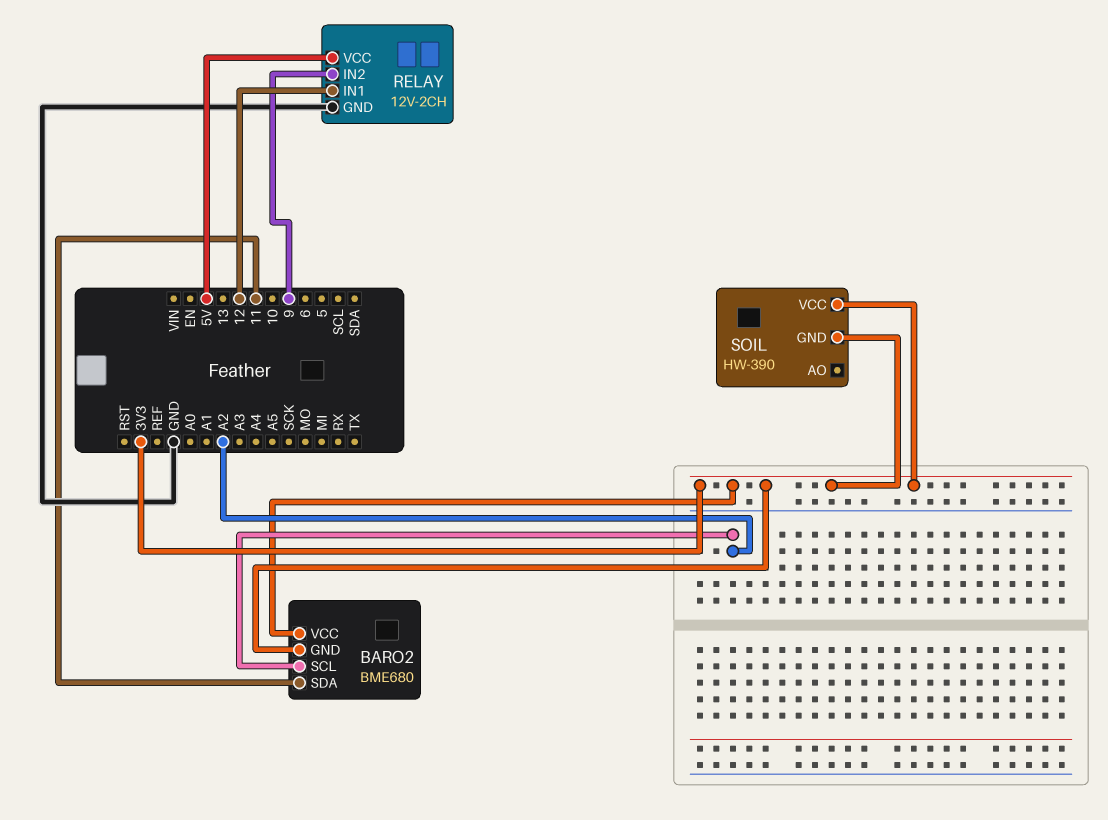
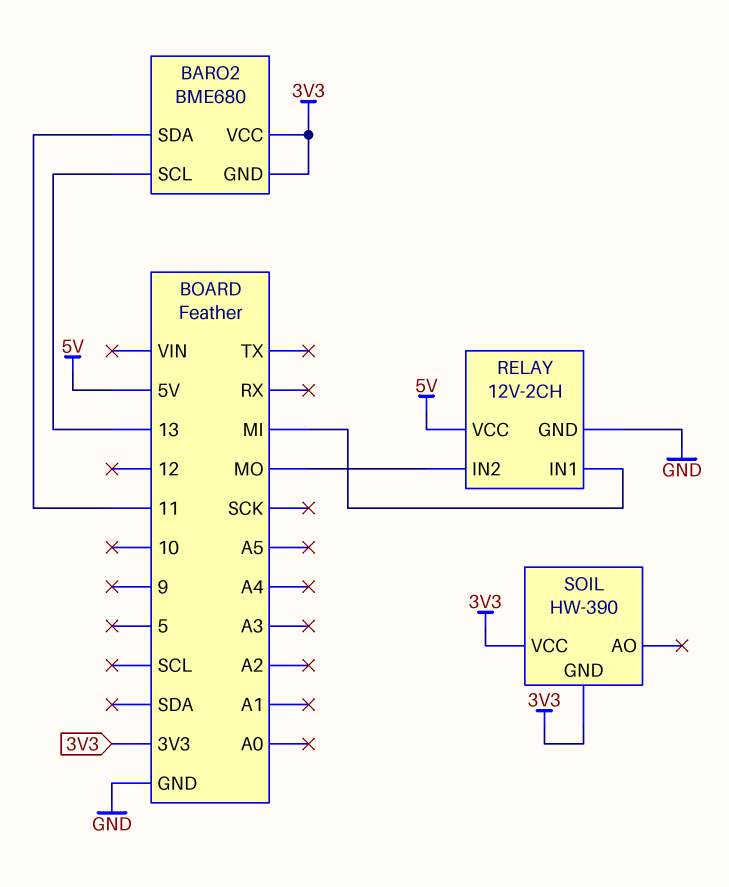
BARO2 pin SCL: A2 -> 13
RELAY pin IN1: 12 -> MI
RELAY pin IN2: 9 -> MO

